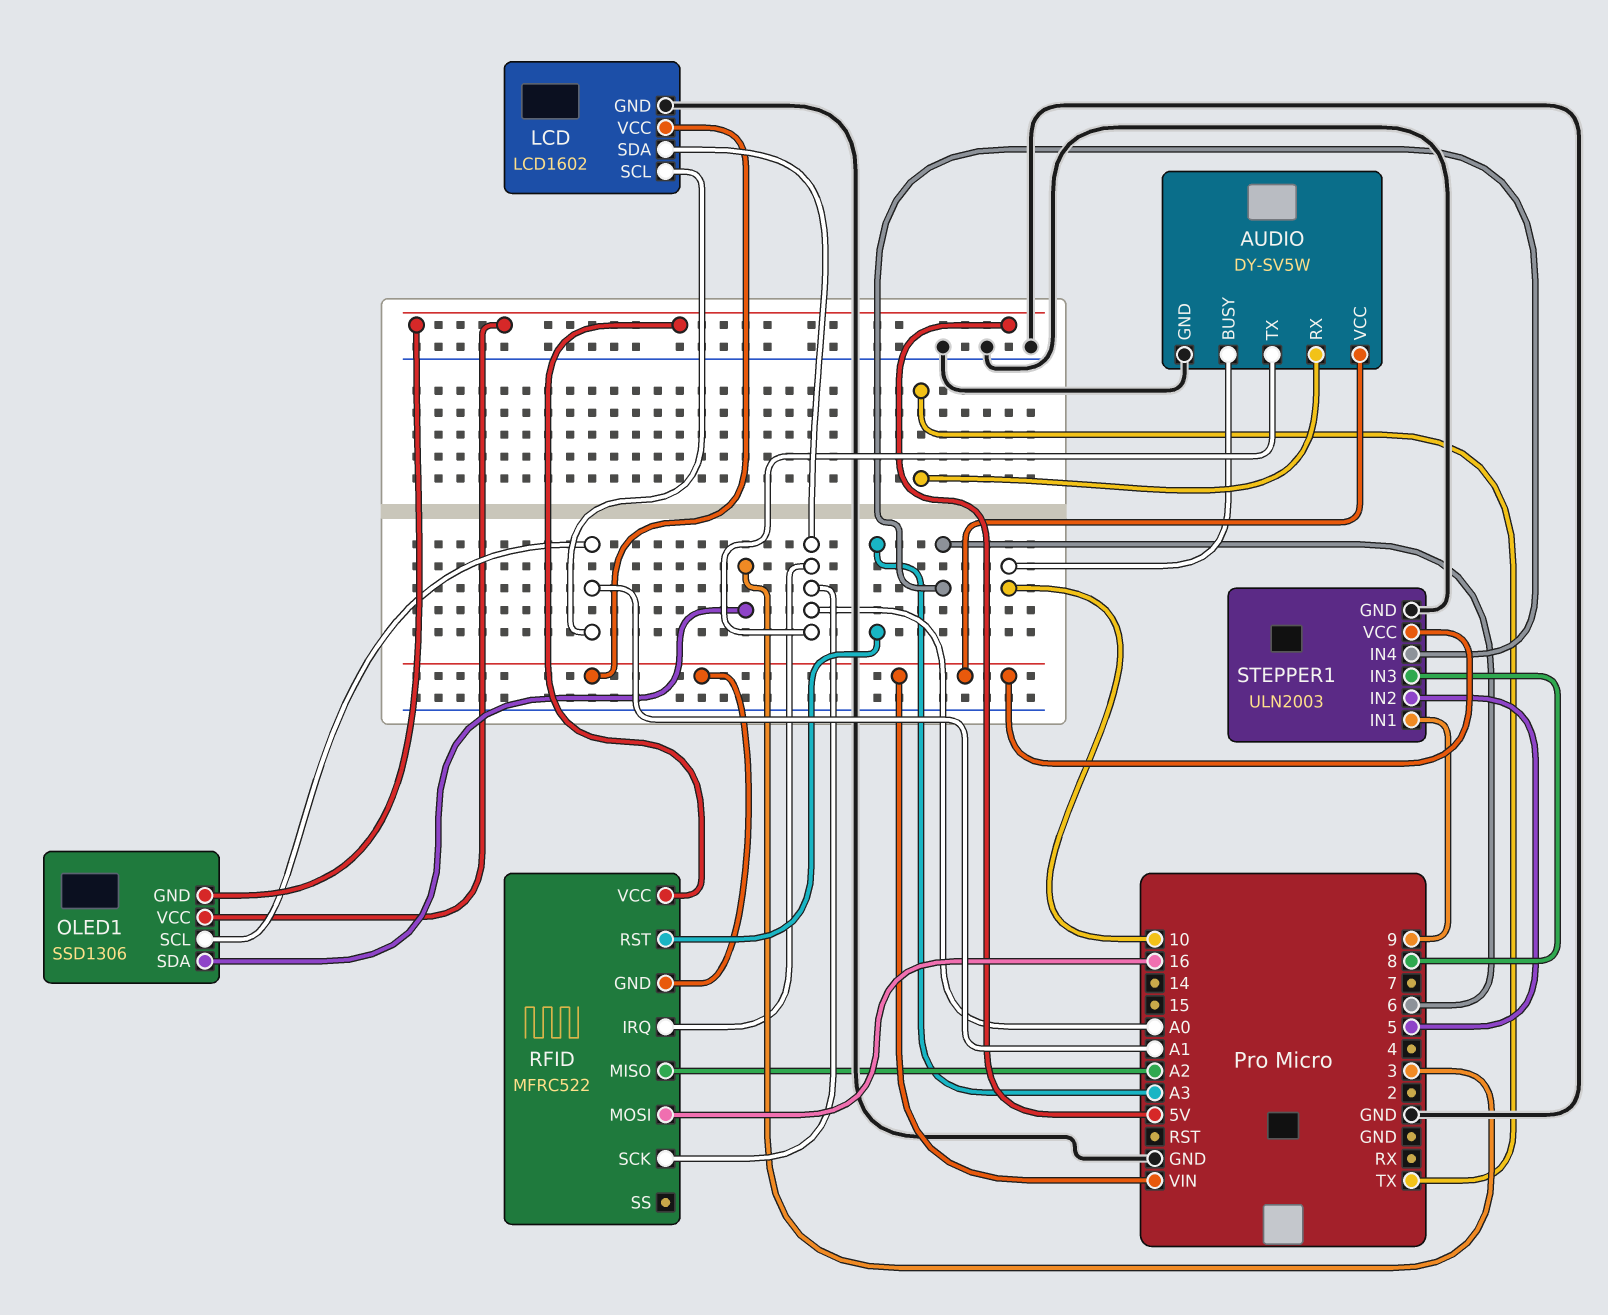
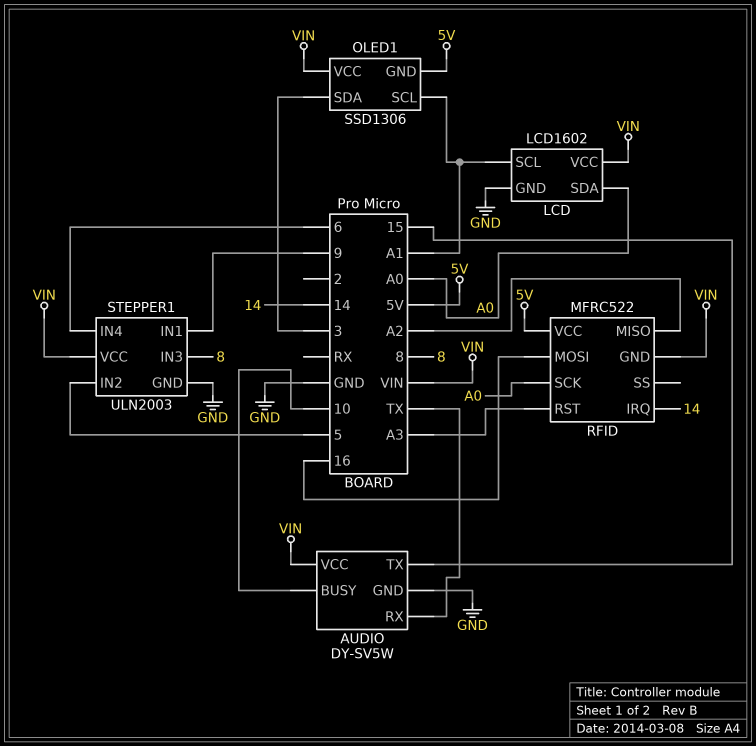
AUDIO pin TX: A0 -> 15
OLED1 pin VCC: 5V -> VIN
RFID pin IRQ: A0 -> 14

